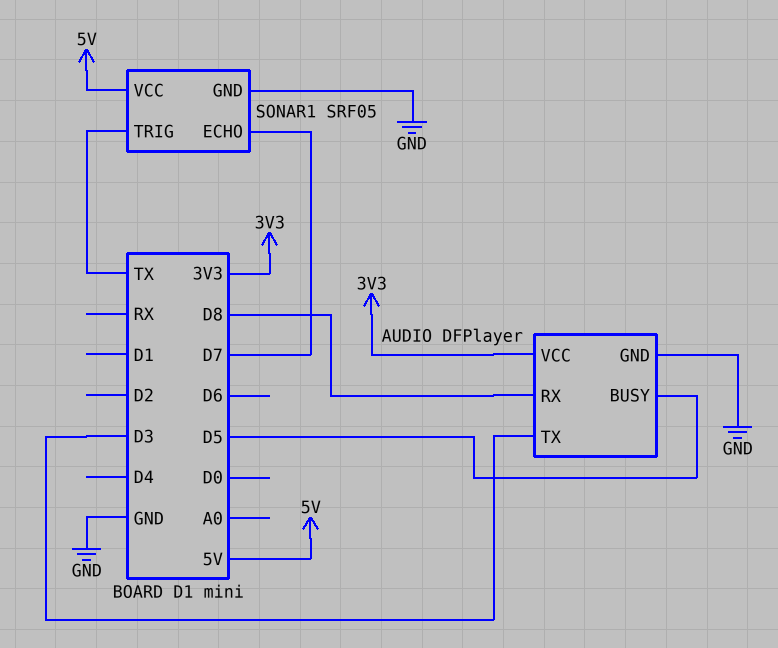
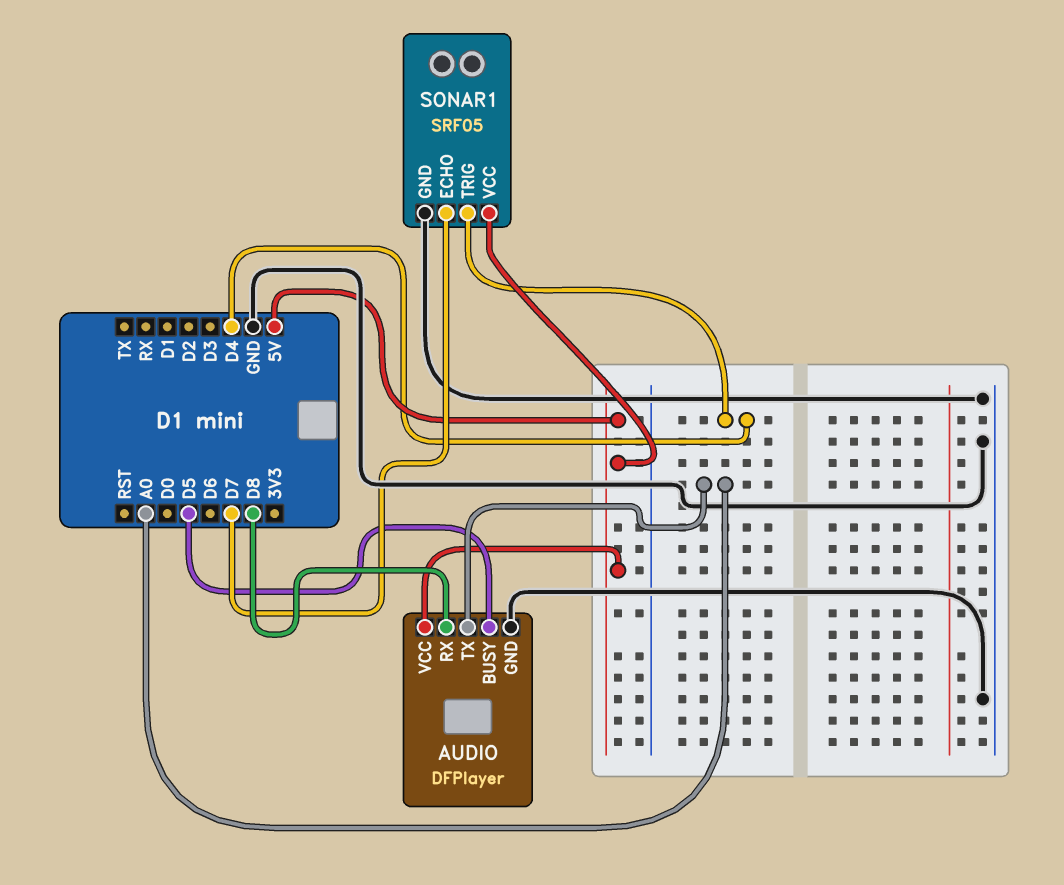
AUDIO pin TX: D3 -> A0
AUDIO pin VCC: 3V3 -> 5V
SONAR1 pin TRIG: TX -> D4

